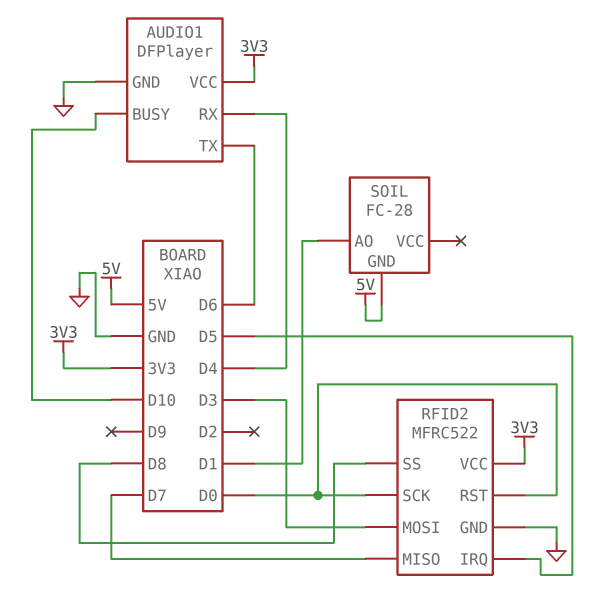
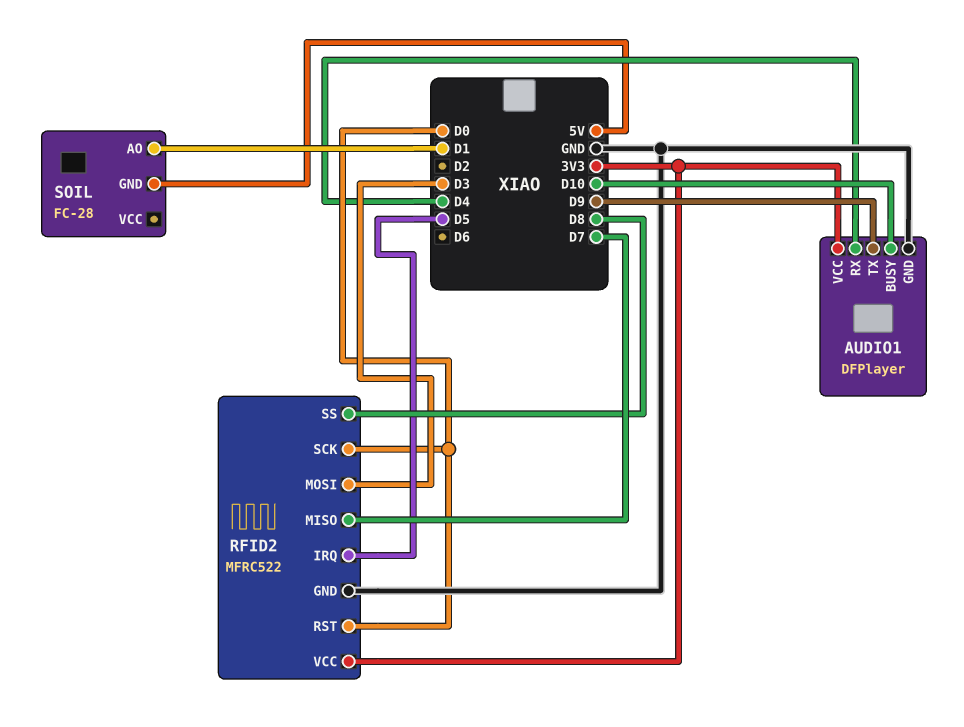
AUDIO1 pin TX: D6 -> D9

